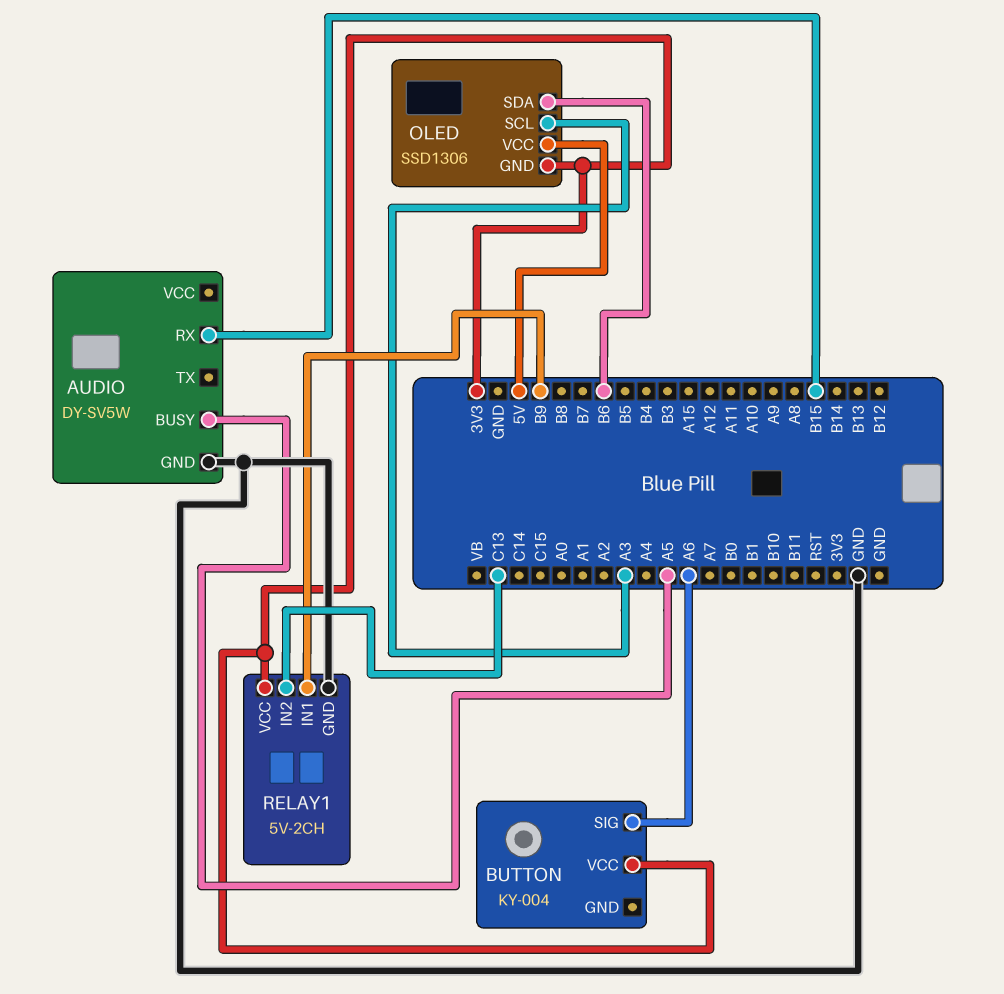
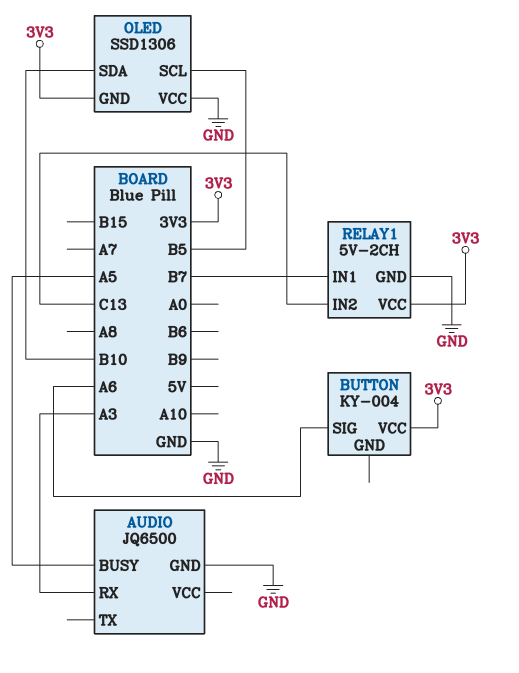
AUDIO: DY-SV5W -> JQ6500
AUDIO pin RX: B15 -> A3
OLED pin SCL: A3 -> B5
OLED pin SDA: B6 -> B10
OLED pin VCC: 5V -> GND
RELAY1 pin IN1: B9 -> B7

